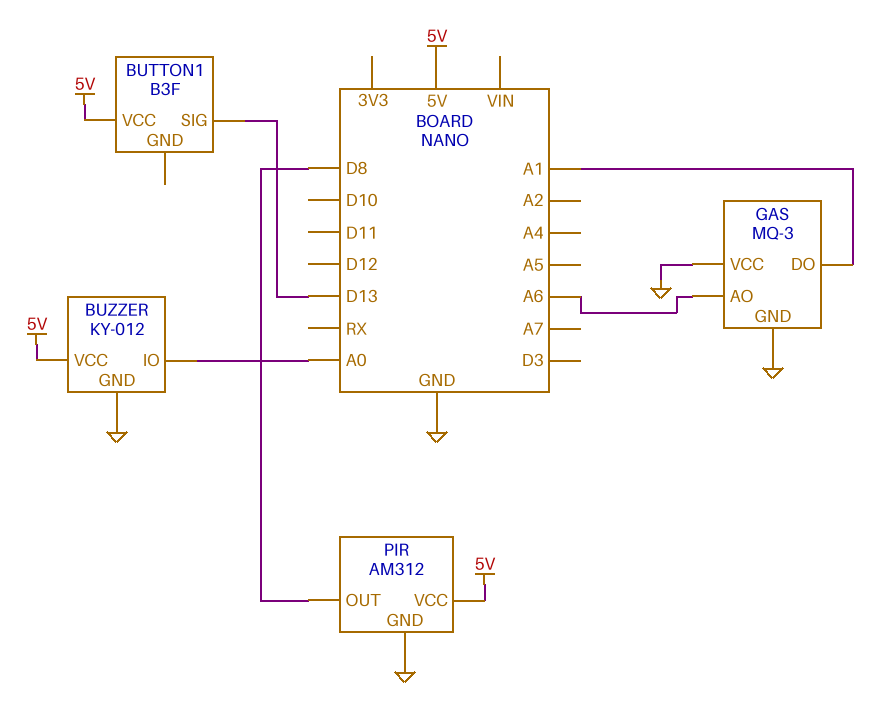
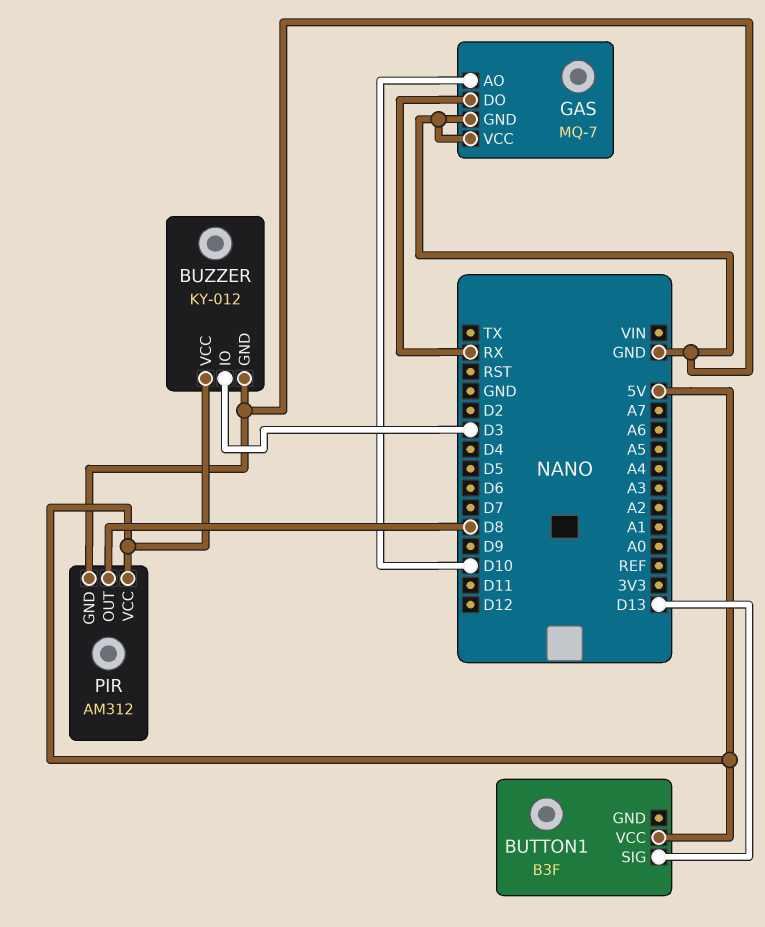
BUZZER pin IO: A0 -> D3
GAS: MQ-3 -> MQ-7
GAS pin AO: A6 -> D10
GAS pin DO: A1 -> RX

